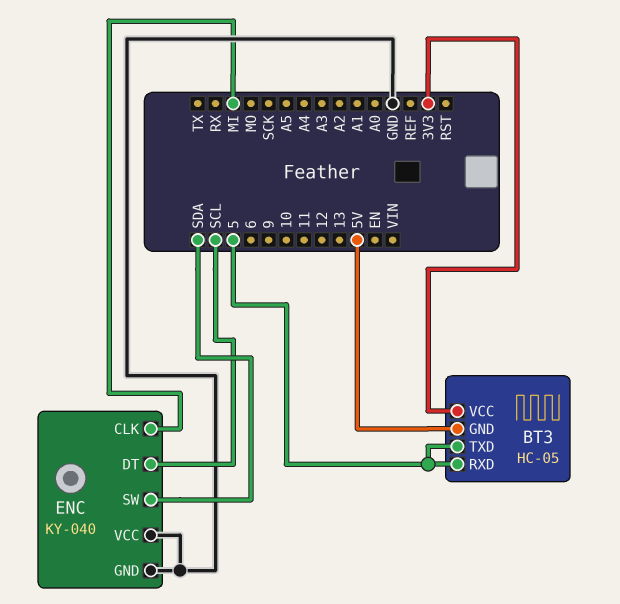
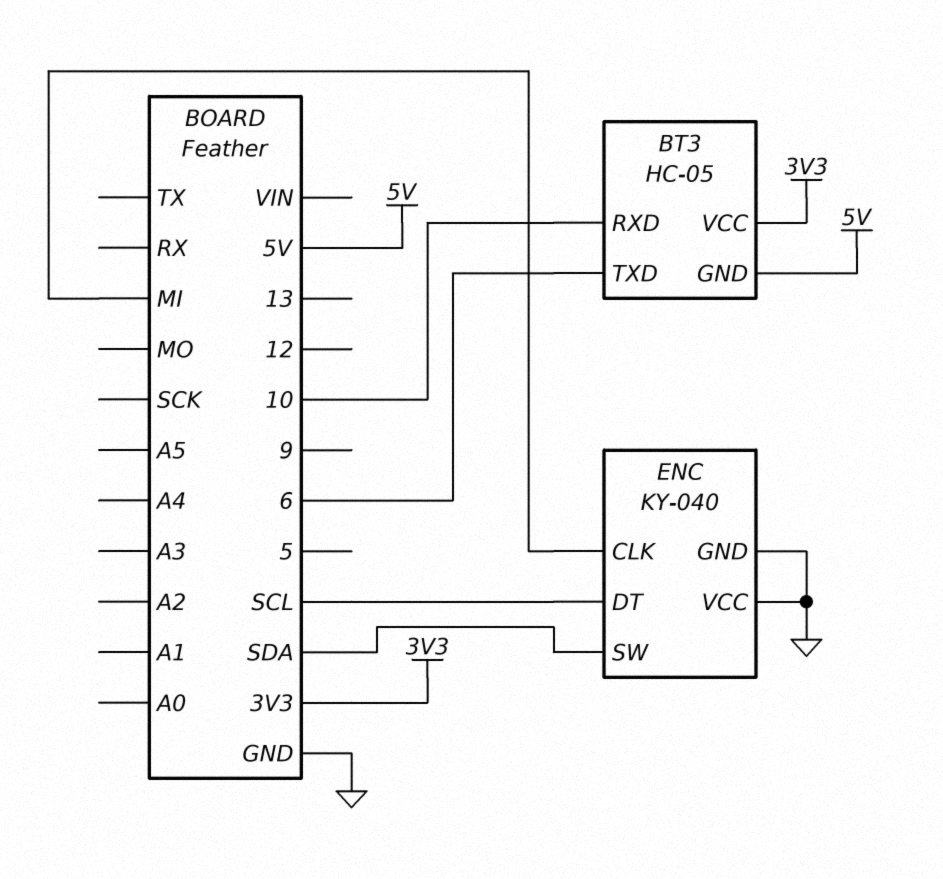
BT3 pin RXD: 5 -> 10
BT3 pin TXD: 5 -> 6

